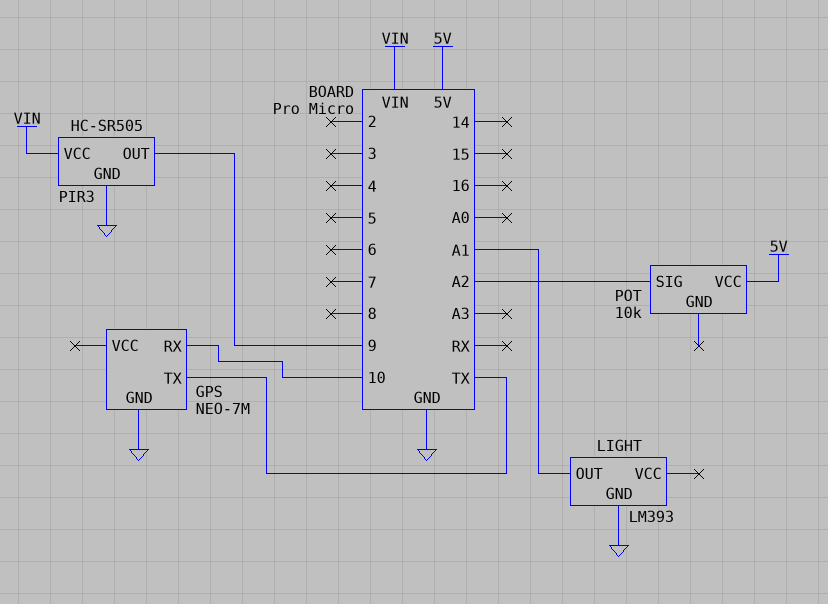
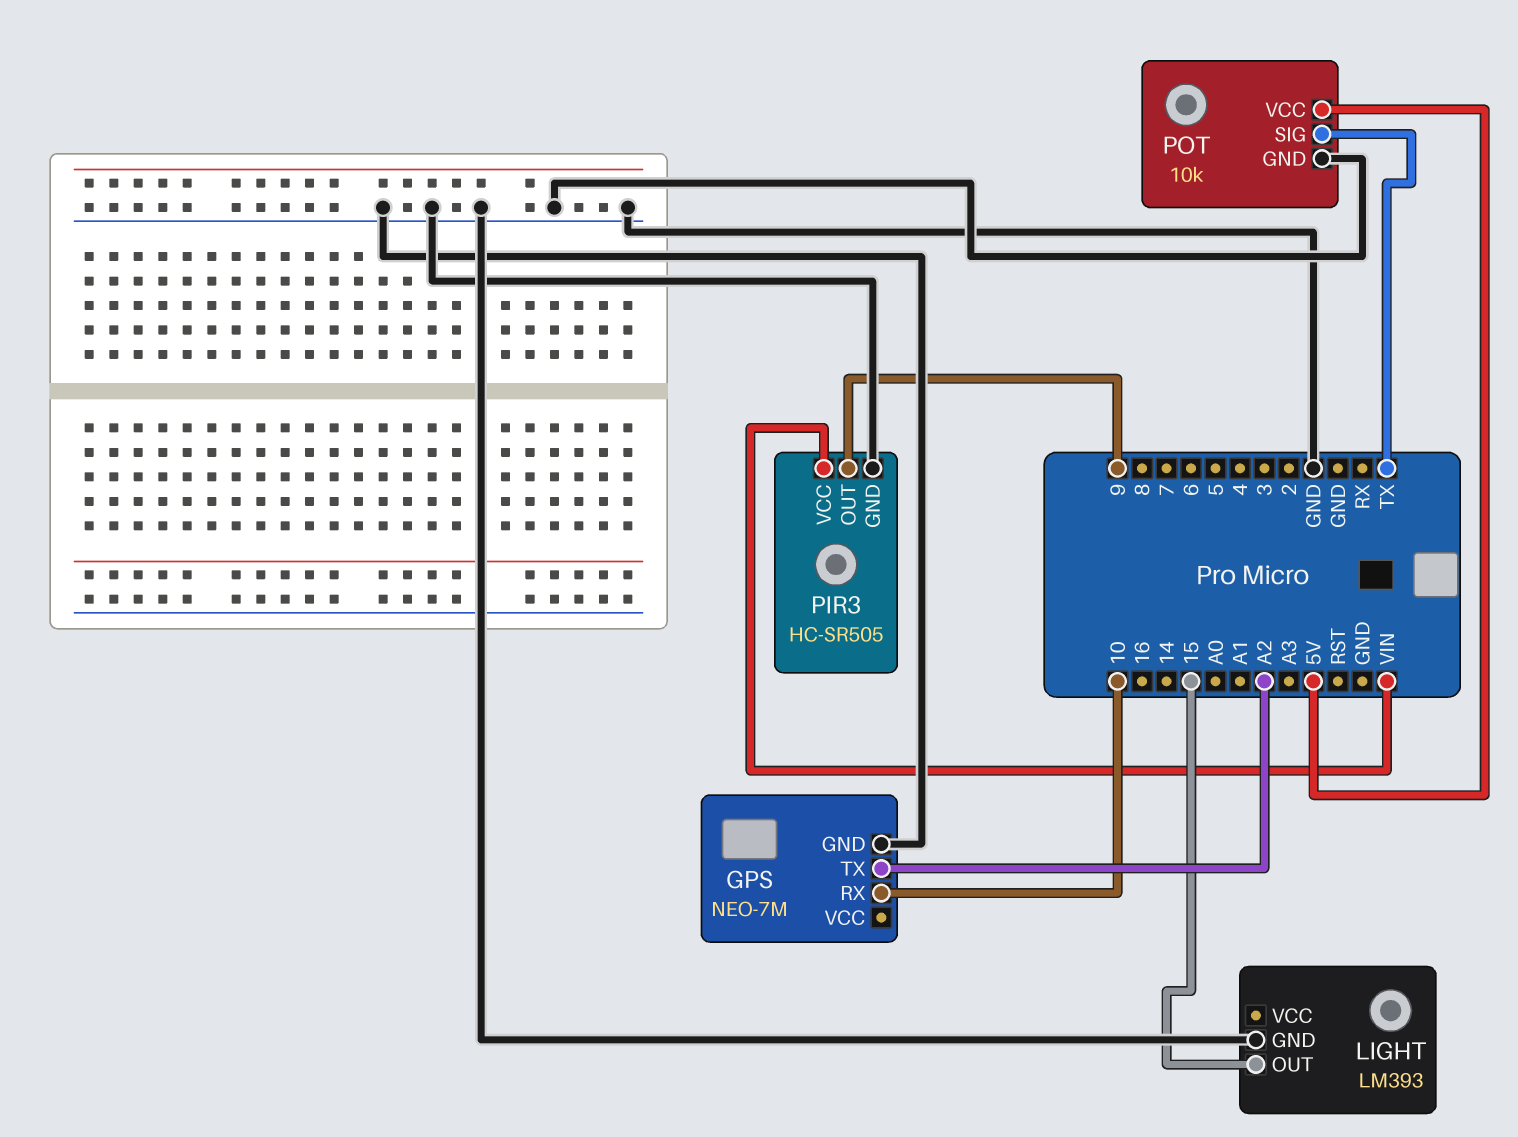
GPS pin TX: TX -> A2
LIGHT pin OUT: A1 -> 15
POT pin GND: none -> GND
POT pin SIG: A2 -> TX

